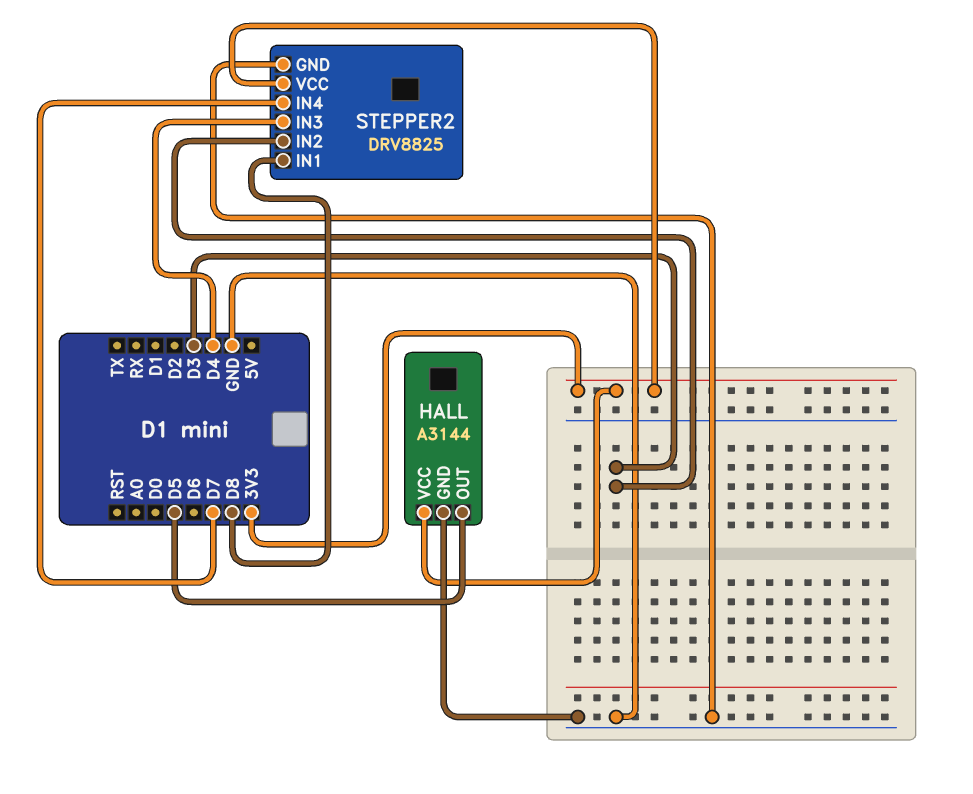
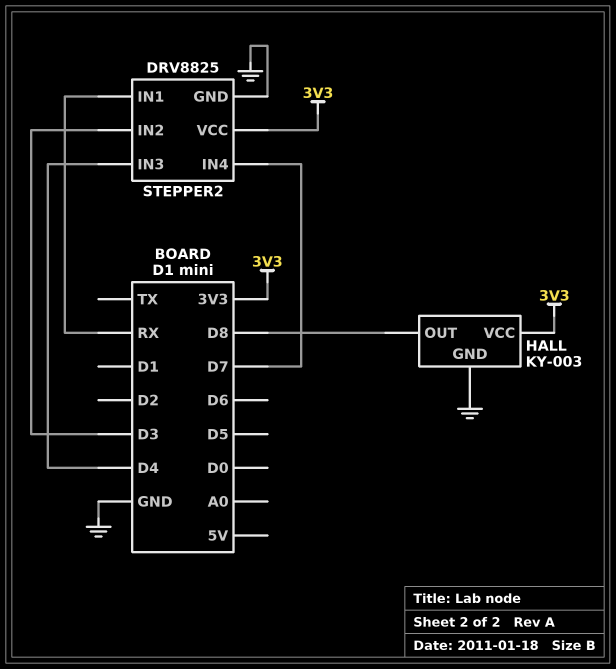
HALL: A3144 -> KY-003
HALL pin OUT: D5 -> D8
STEPPER2 pin IN1: D8 -> RX

